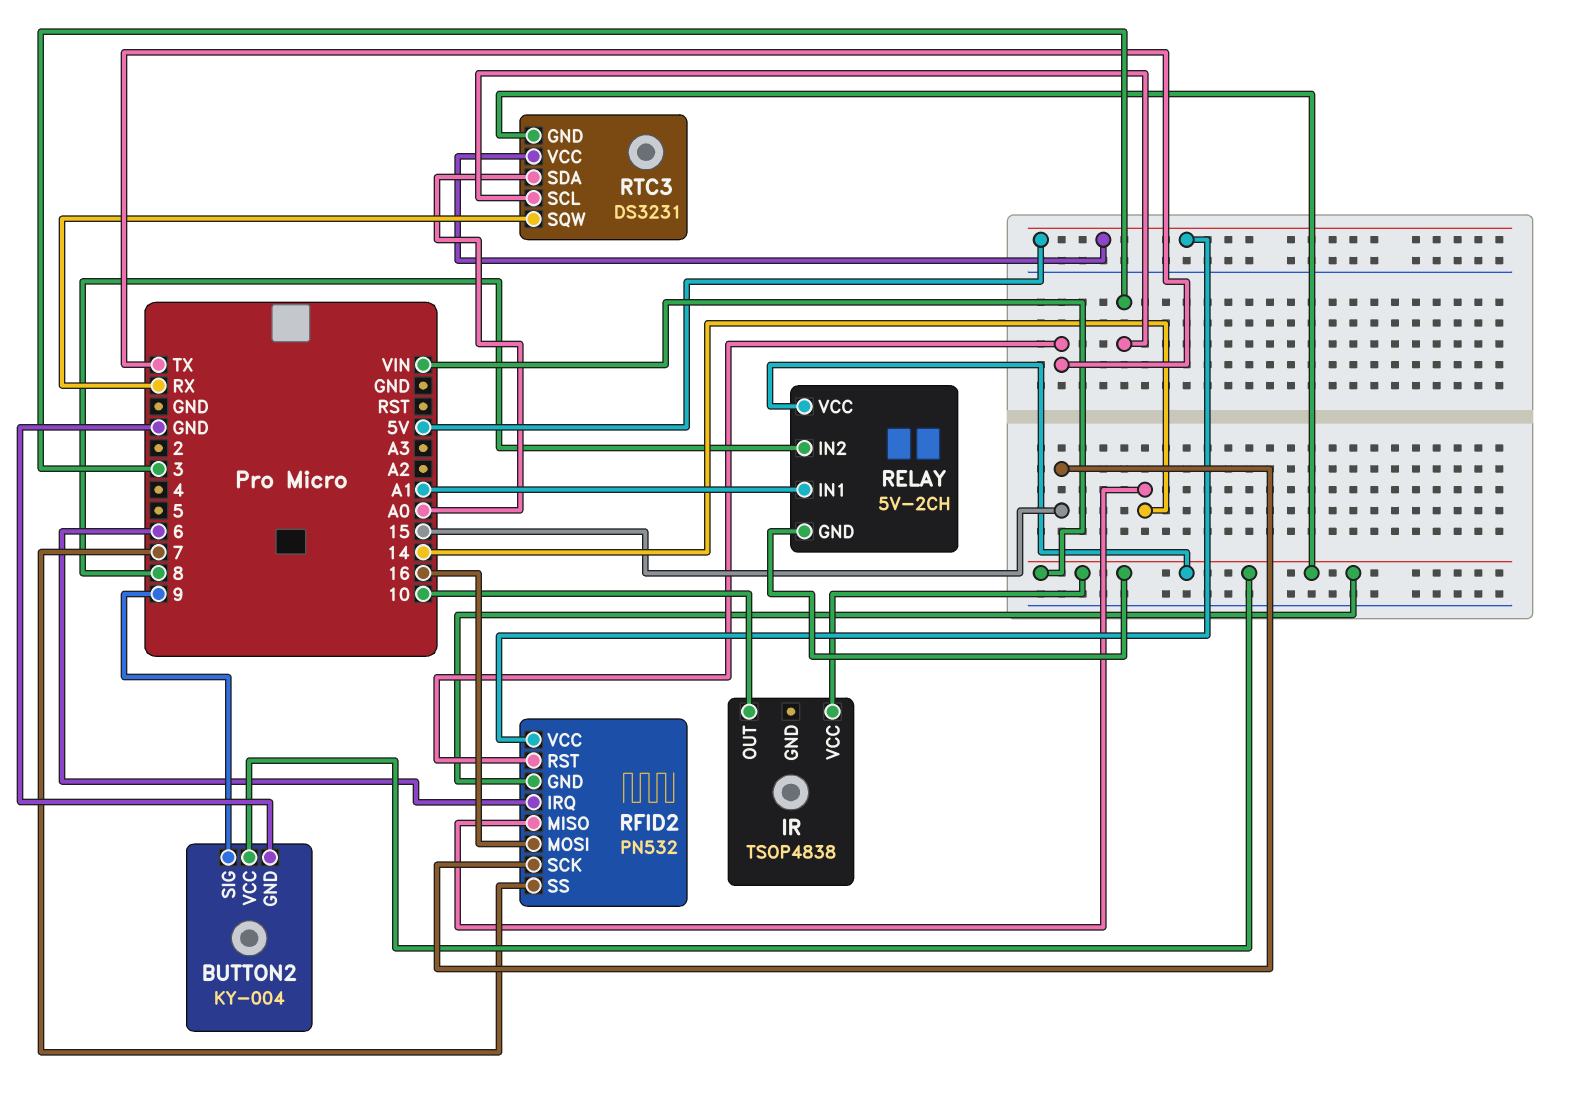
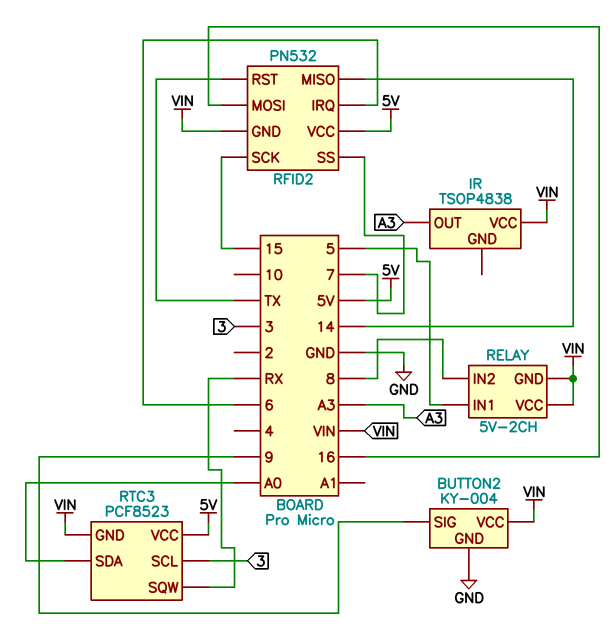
IR pin OUT: 10 -> A3
RELAY pin IN1: A1 -> 5
RTC3: DS3231 -> PCF8523

